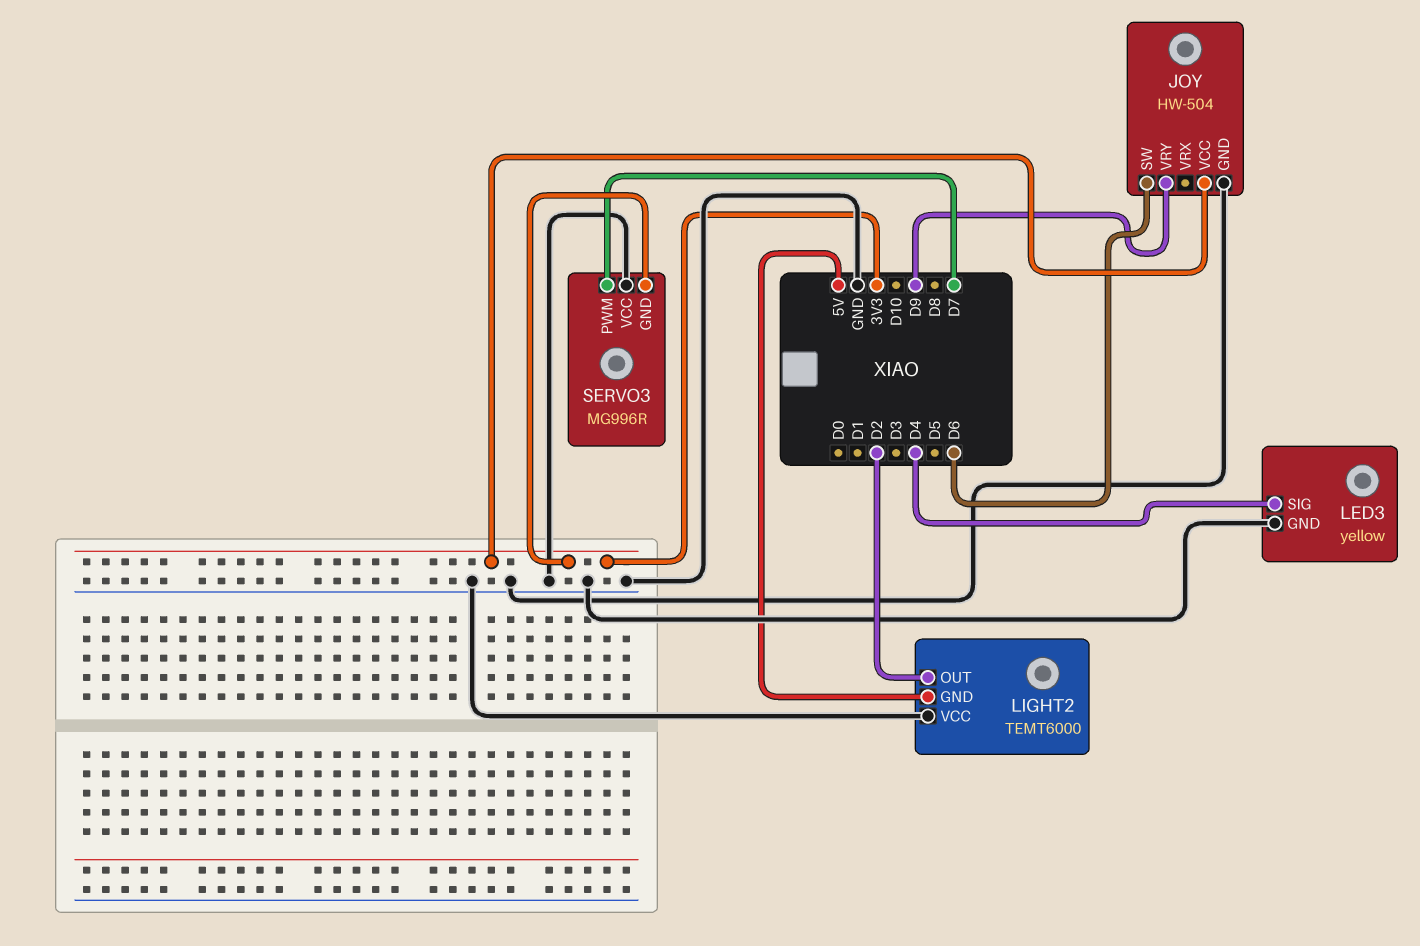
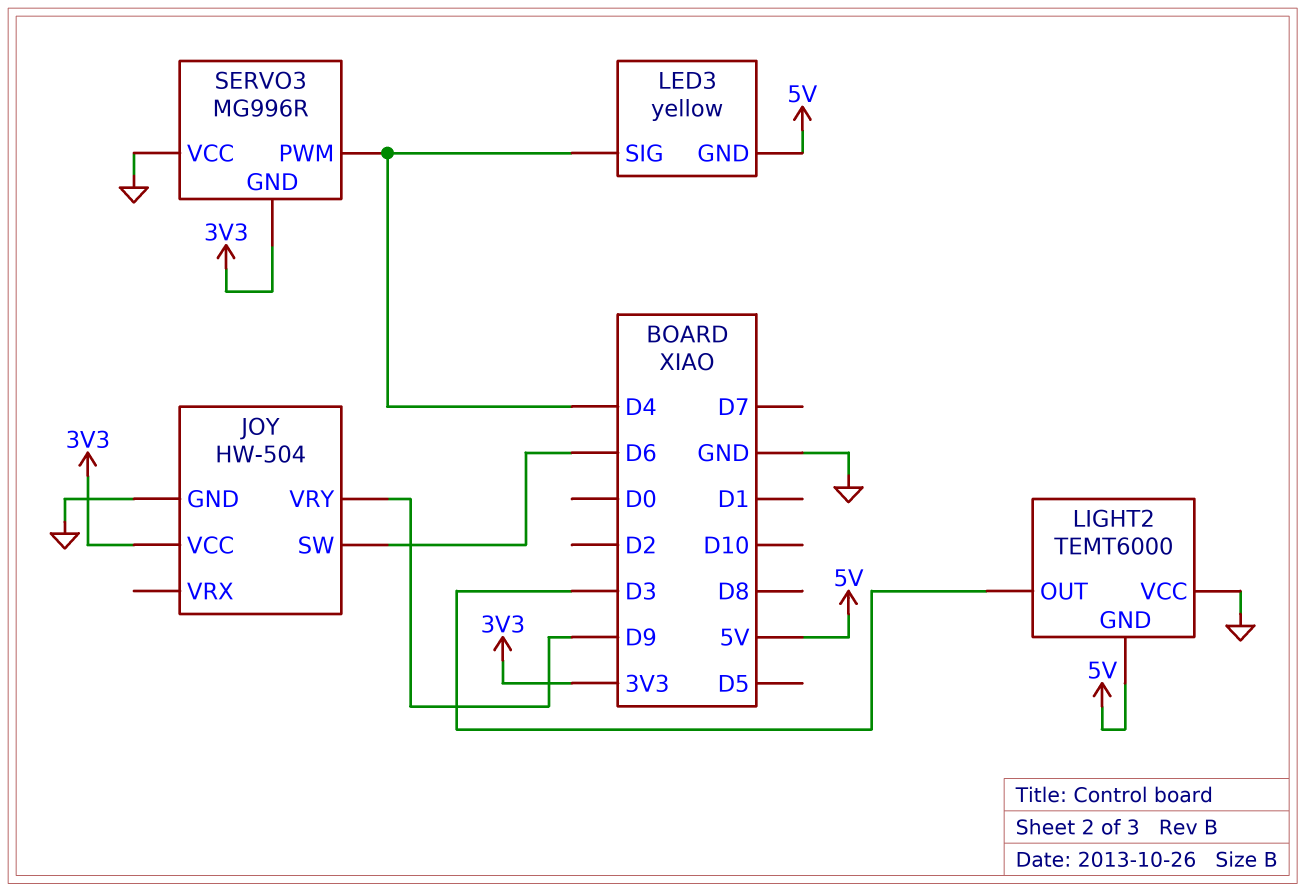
LED3 pin GND: GND -> 5V
LIGHT2 pin OUT: D2 -> D3
SERVO3 pin PWM: D7 -> D4

